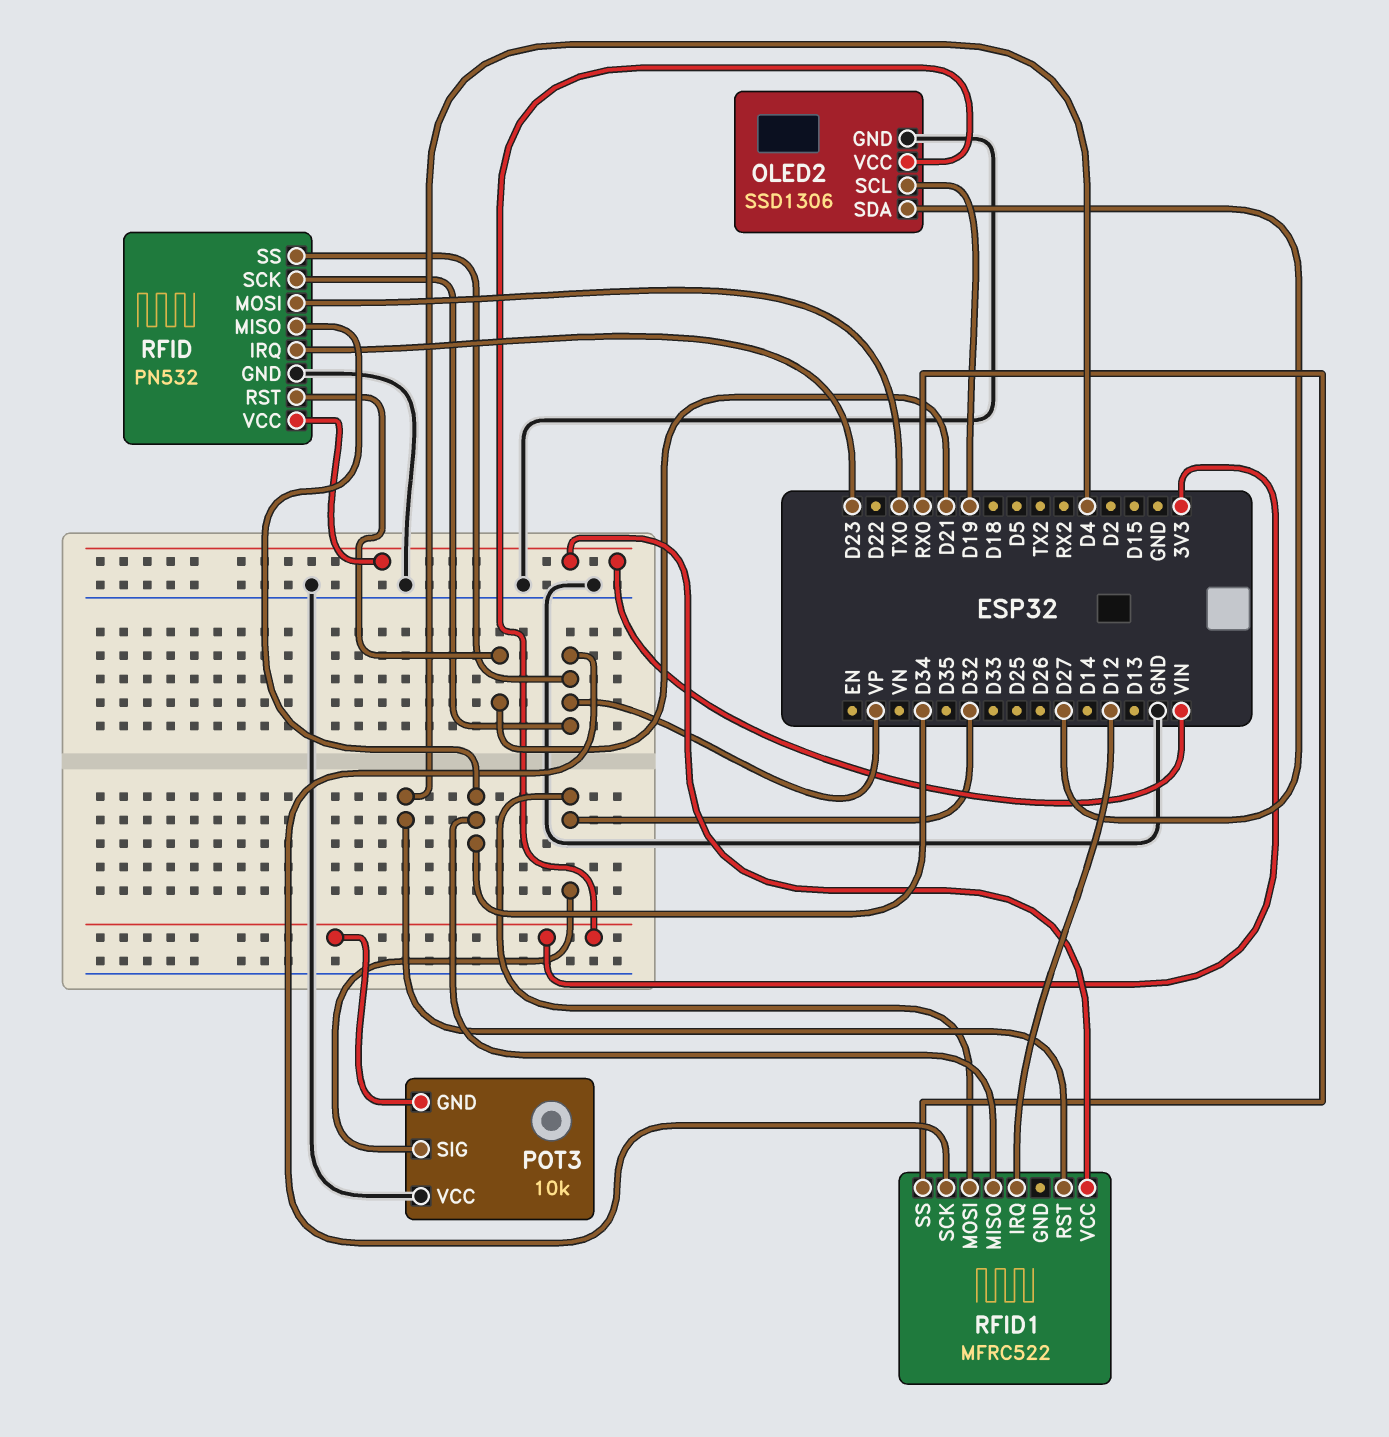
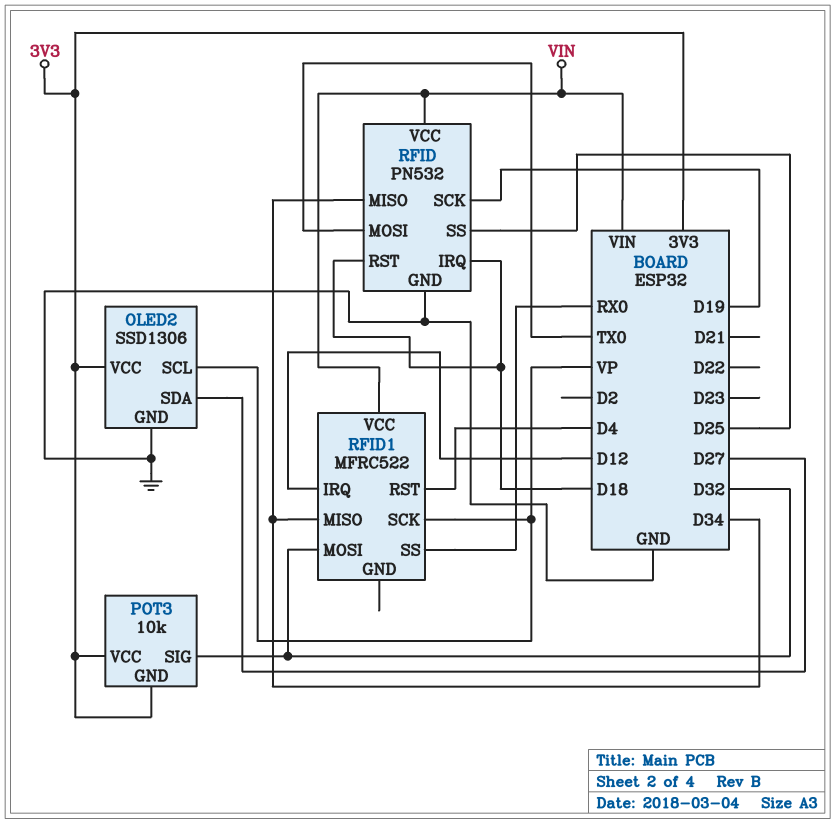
OLED2 pin SCL: D19 -> VP
POT3 pin VCC: GND -> 3V3
RFID pin IRQ: D23 -> D18
RFID pin RST: D21 -> D18
RFID pin SCK: VP -> D19
RFID pin SS: VP -> D25

